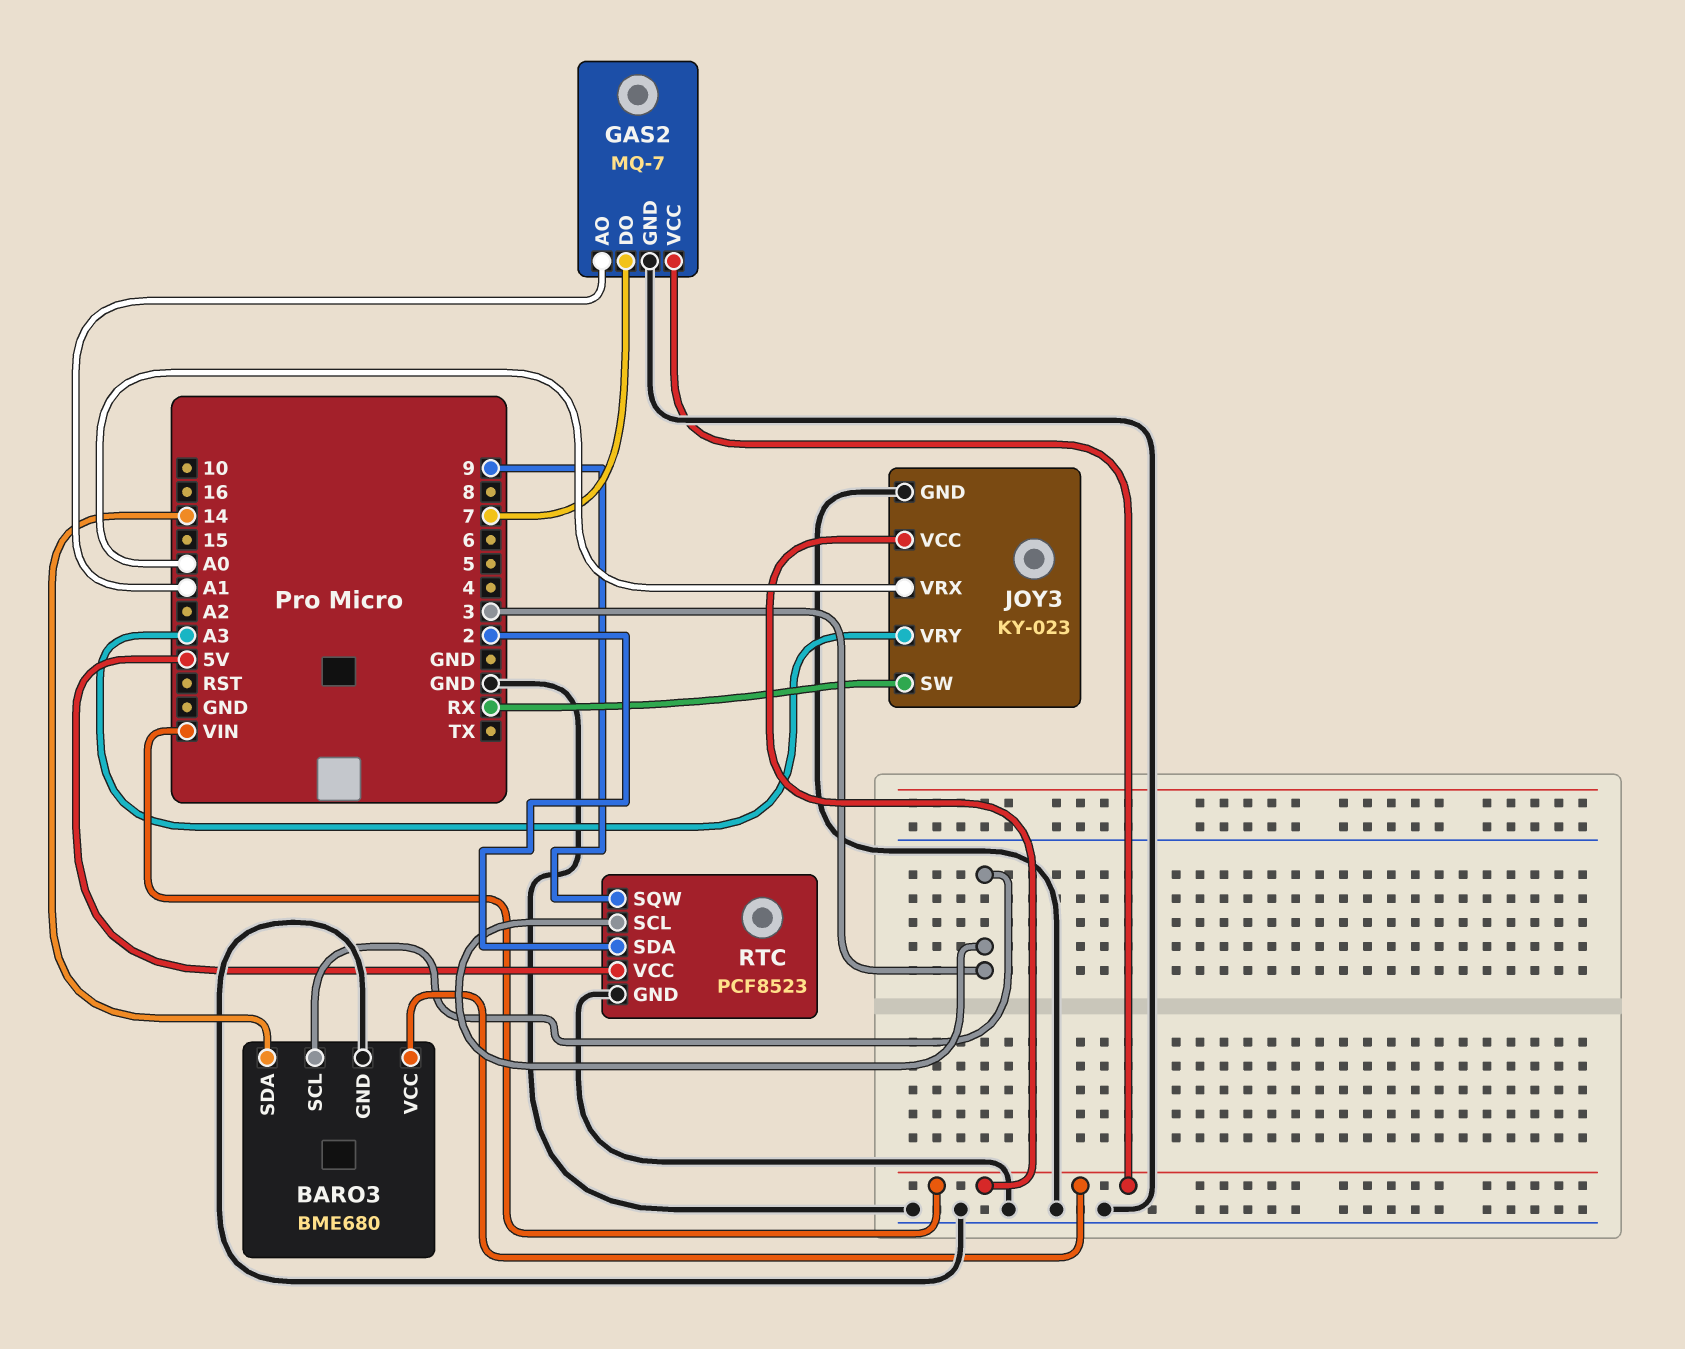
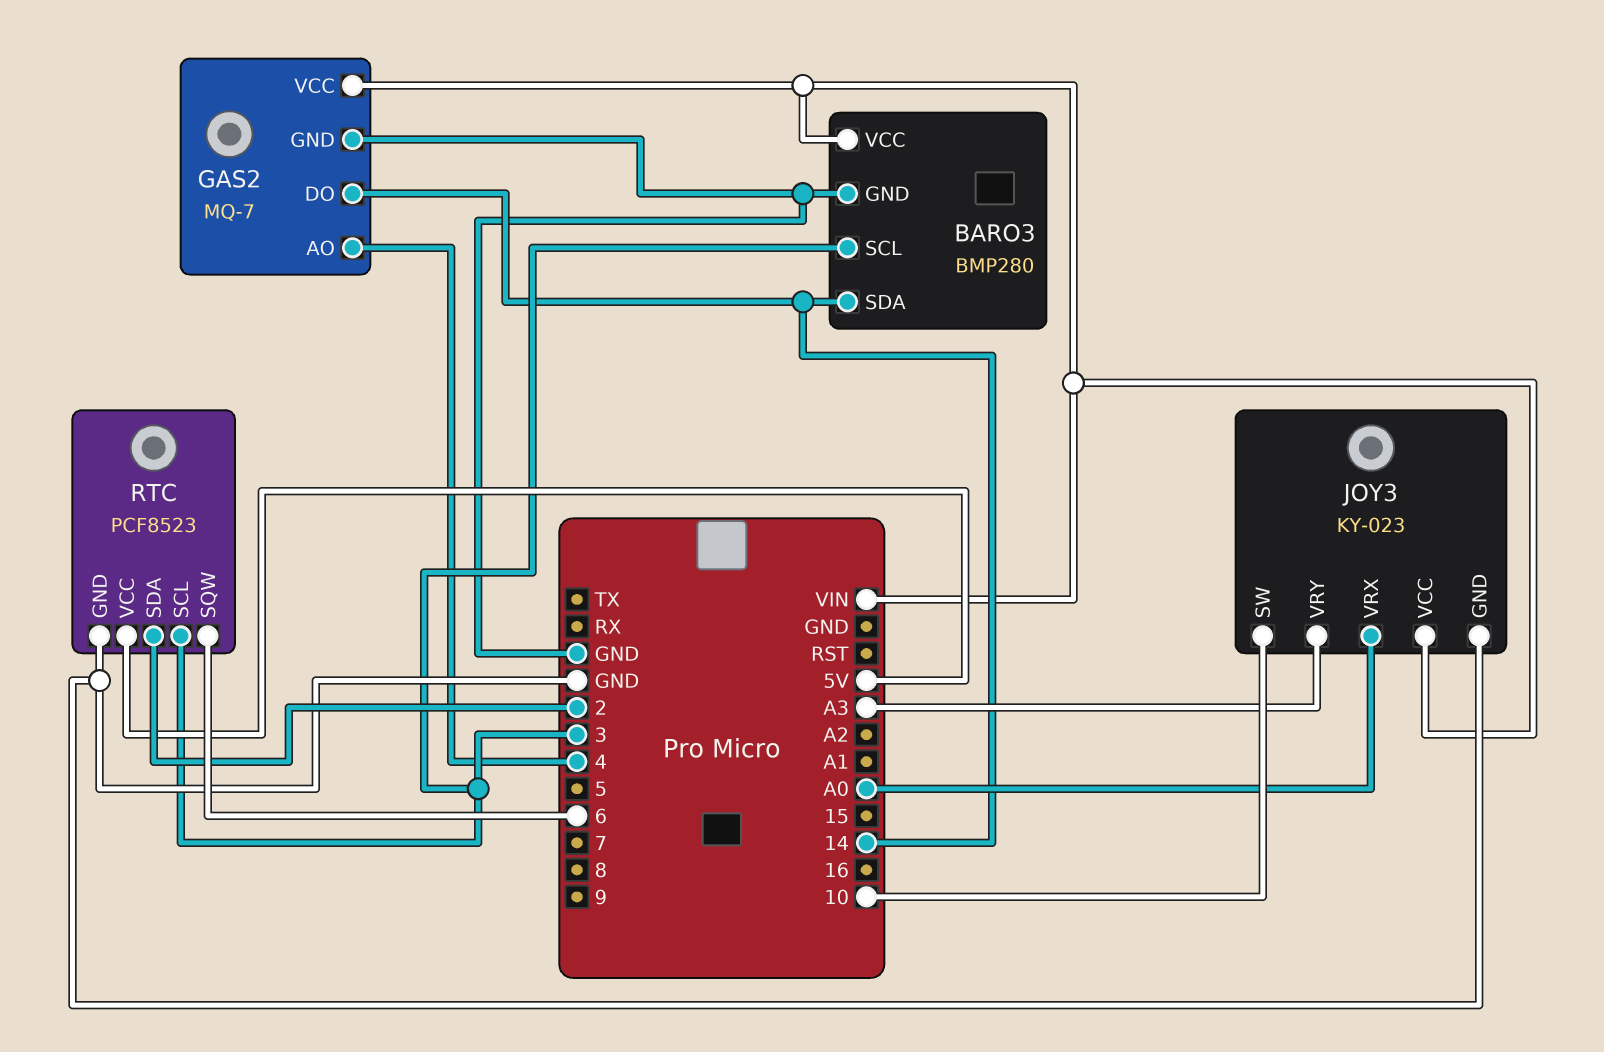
BARO3: BME680 -> BMP280
GAS2 pin AO: A1 -> 4
GAS2 pin DO: 7 -> 14
JOY3 pin SW: RX -> 10
RTC pin SQW: 9 -> 6

